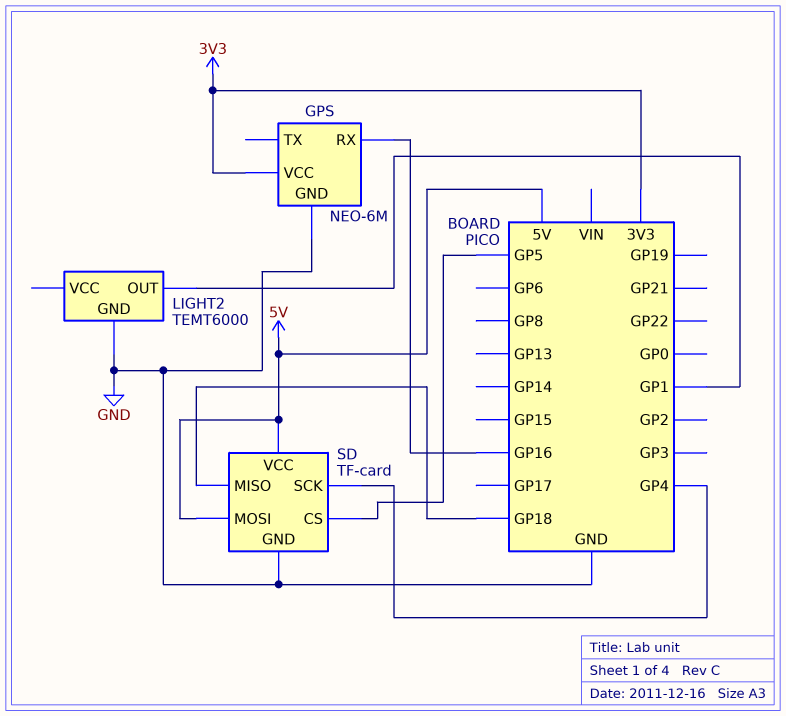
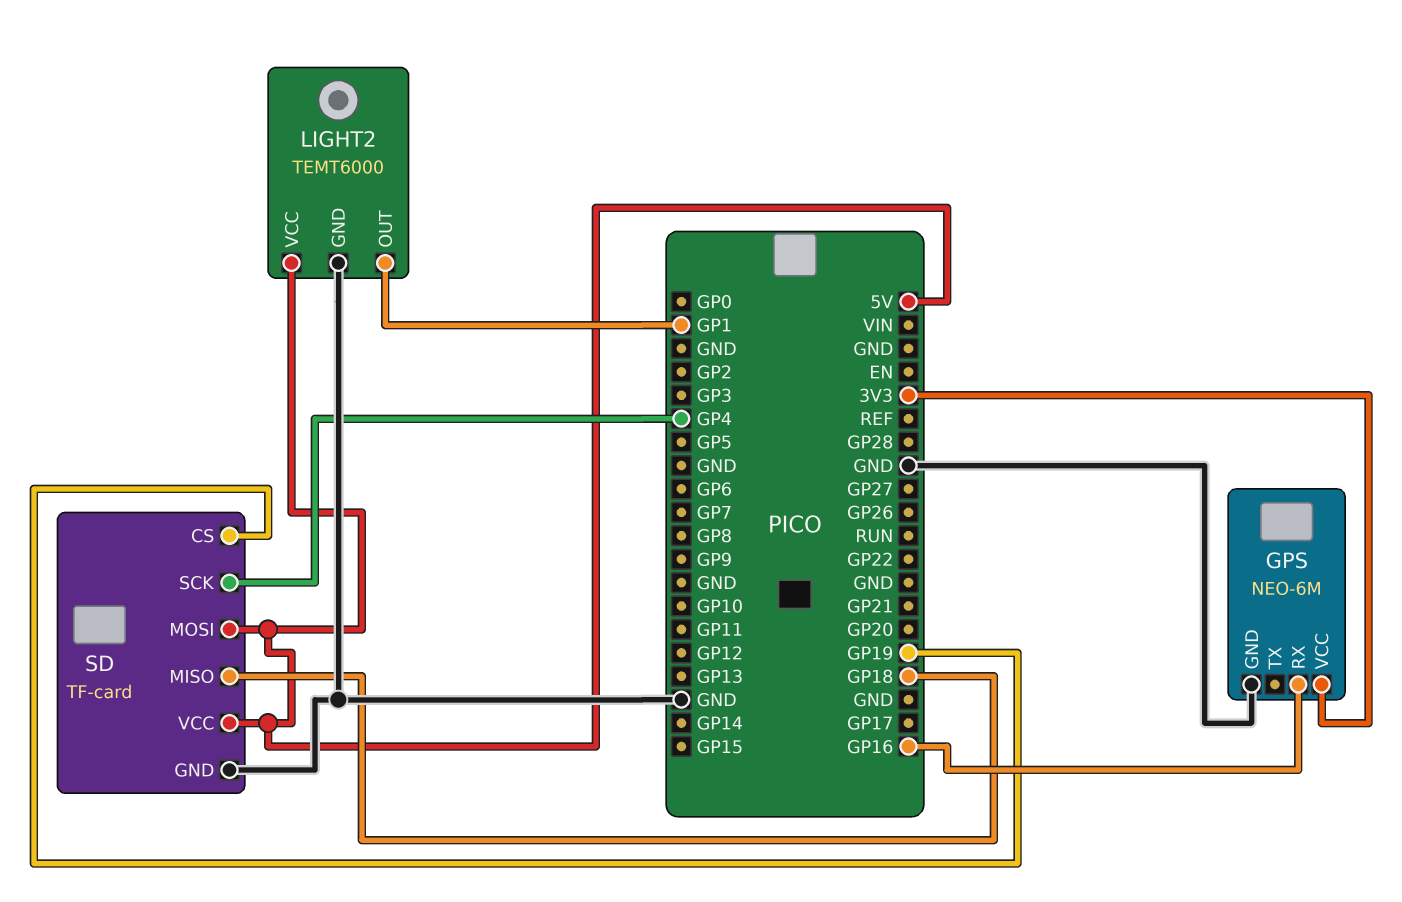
LIGHT2 pin VCC: none -> 5V
SD pin CS: GP5 -> GP19

